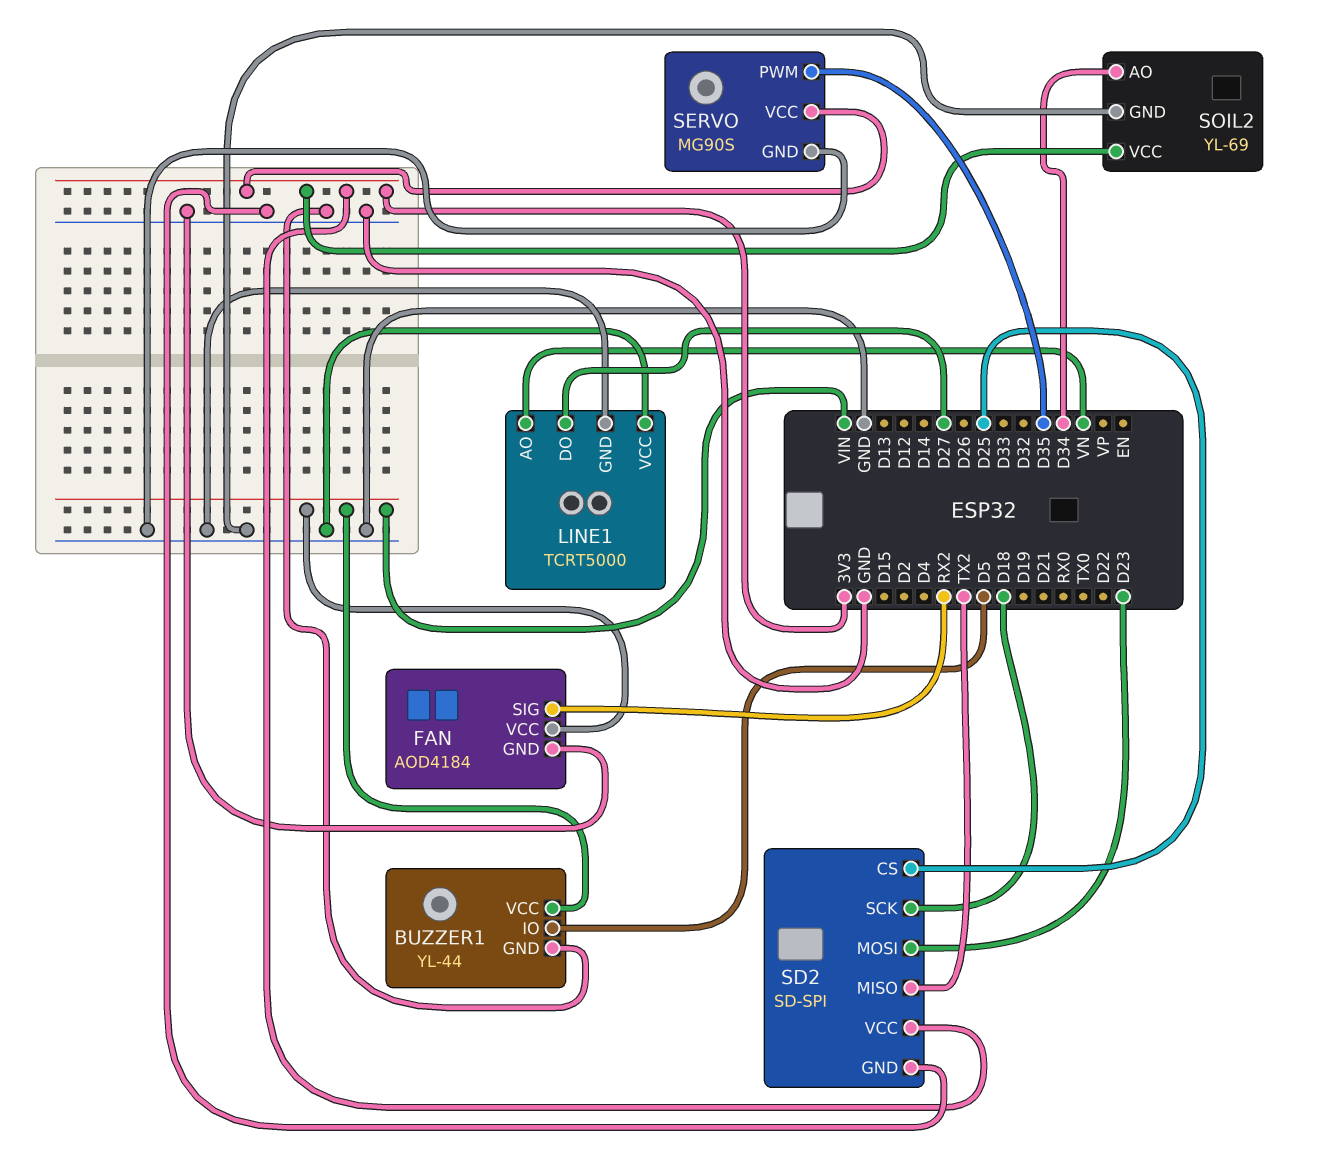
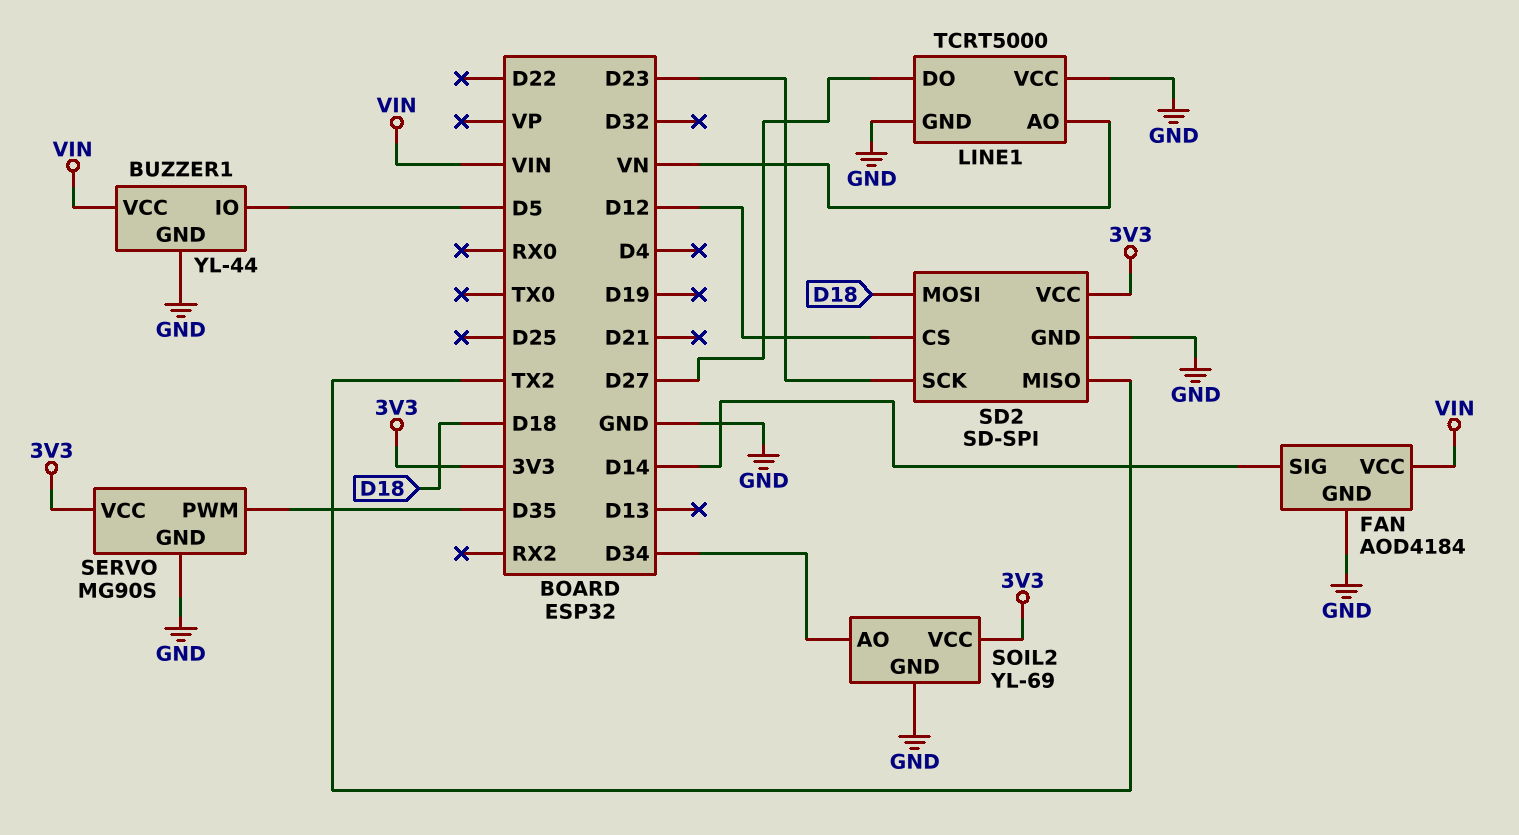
FAN pin SIG: RX2 -> D14
SD2 pin CS: D25 -> D12
SD2 pin MOSI: D23 -> D18
SD2 pin SCK: D18 -> D23

